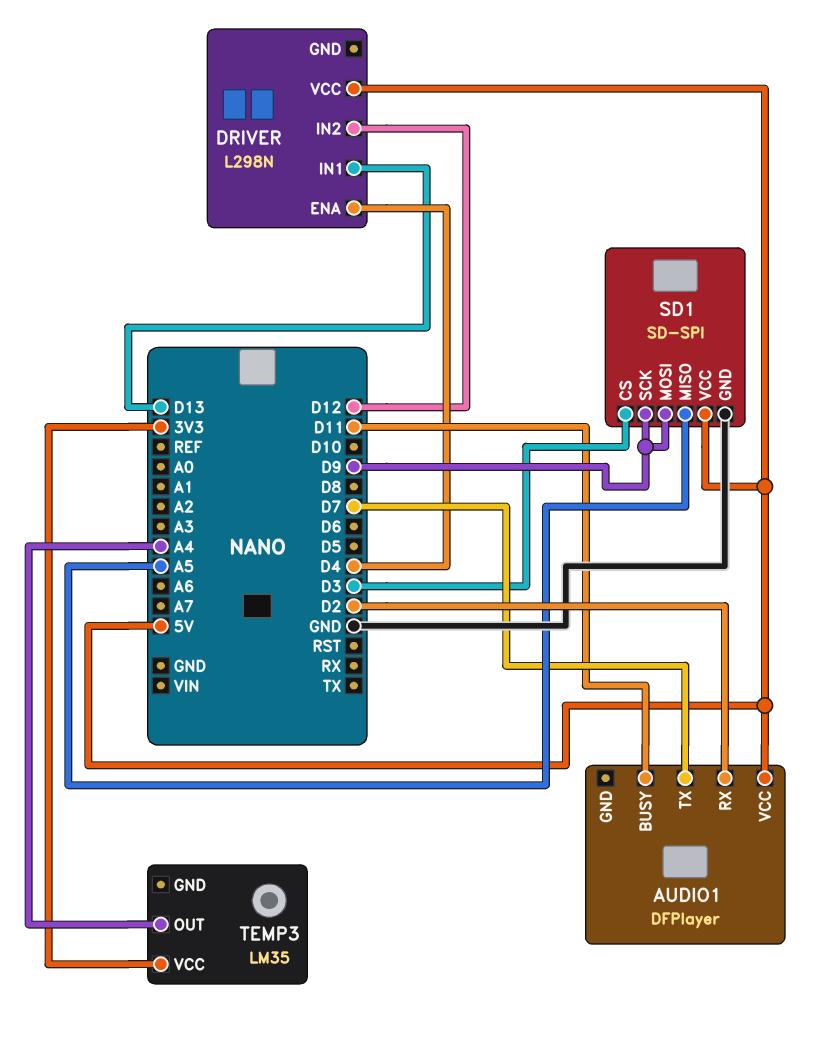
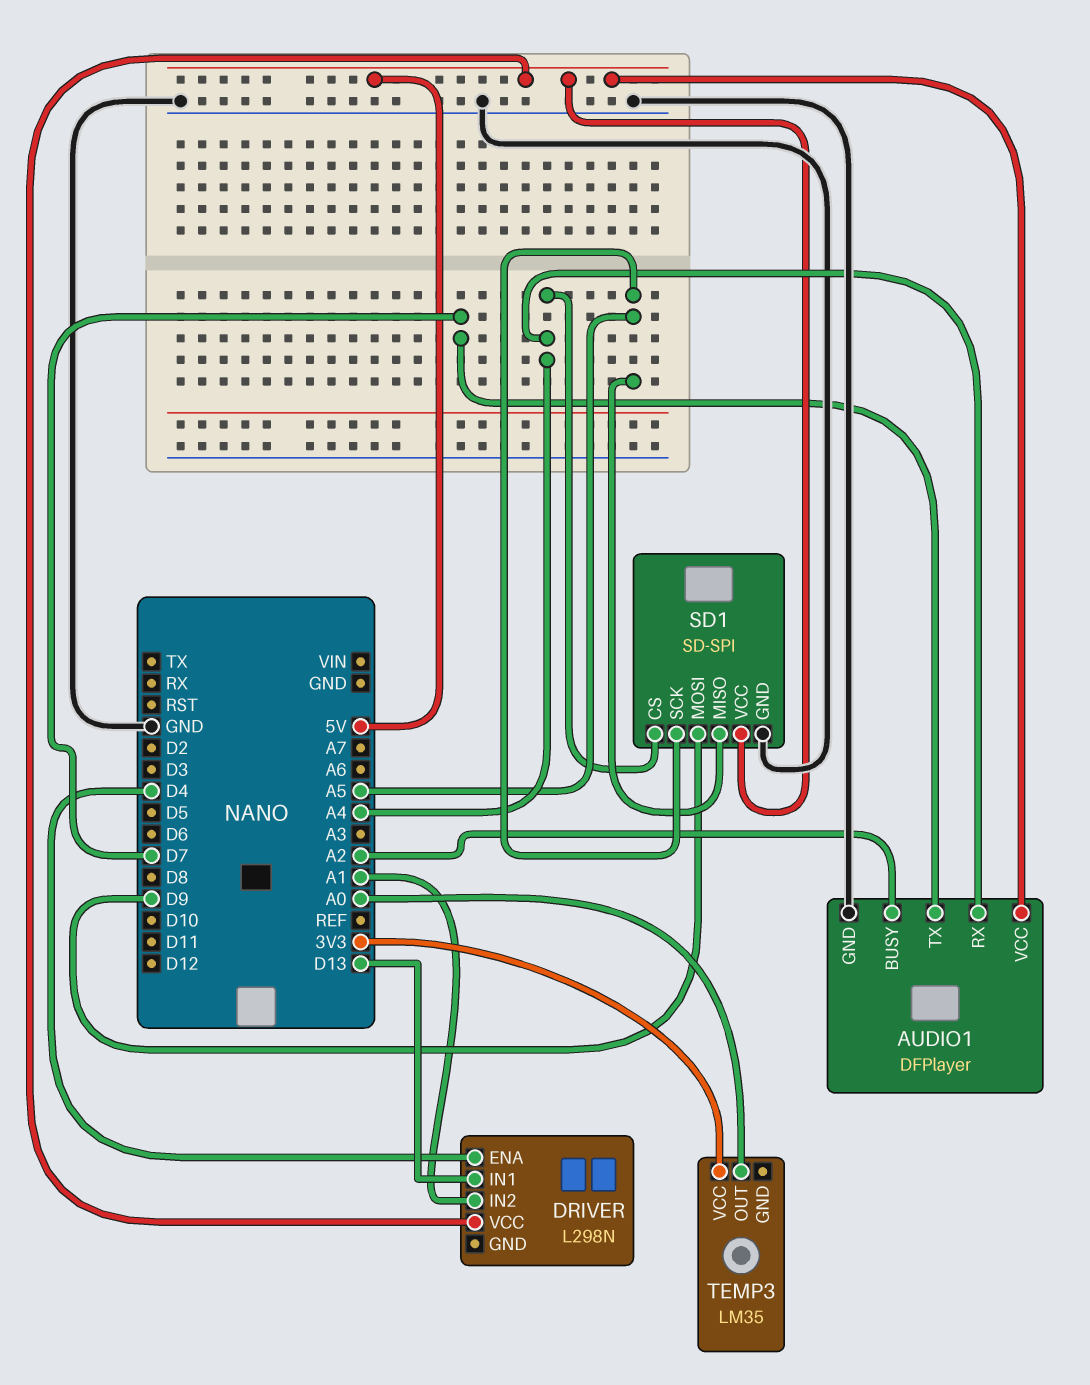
AUDIO1 pin BUSY: D11 -> A2
AUDIO1 pin GND: none -> GND
AUDIO1 pin RX: D2 -> A4
DRIVER pin IN2: D12 -> A1
SD1 pin CS: D3 -> A4
SD1 pin SCK: D9 -> A5
TEMP3 pin OUT: A4 -> A0

